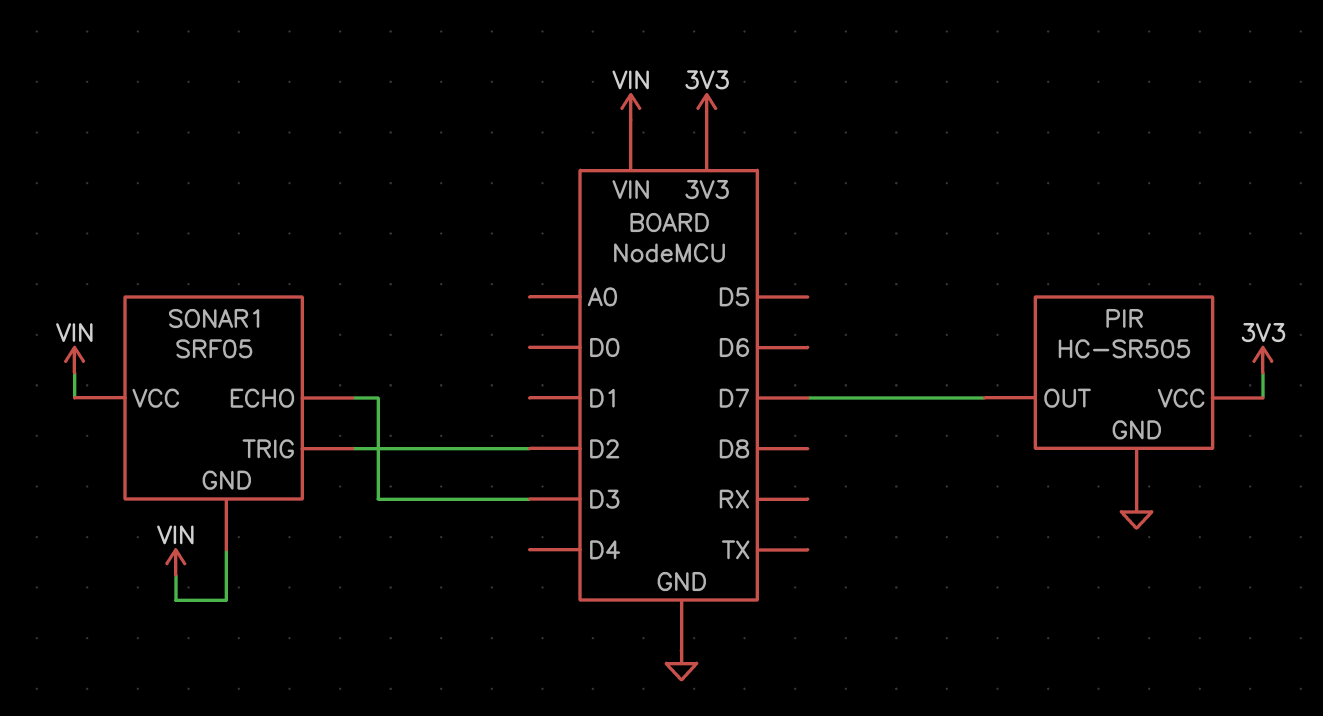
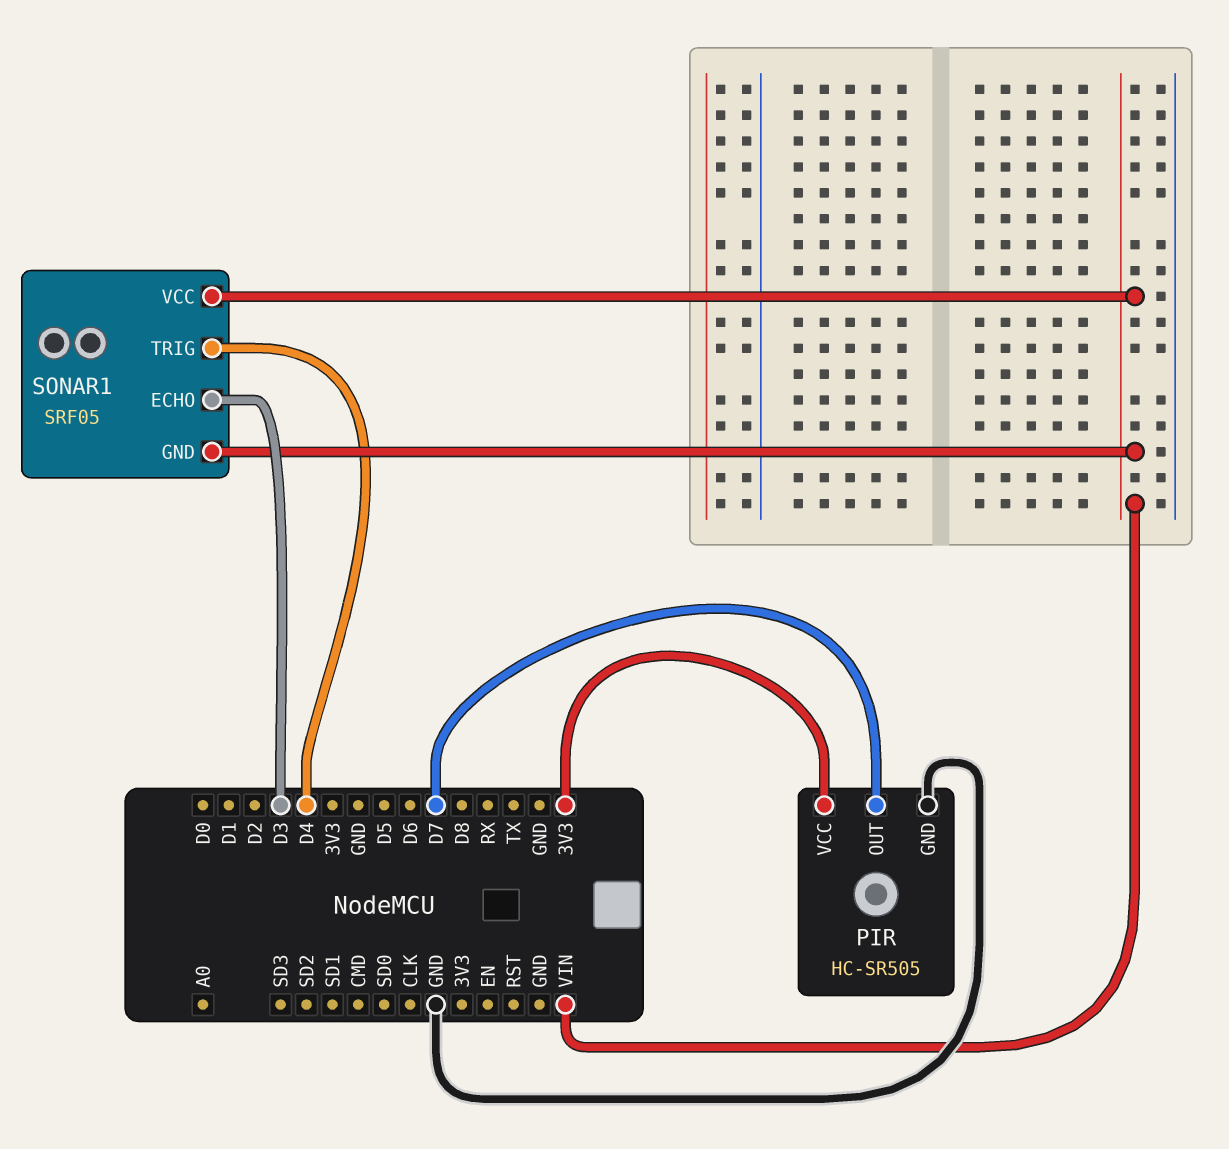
SONAR1 pin TRIG: D2 -> D4

